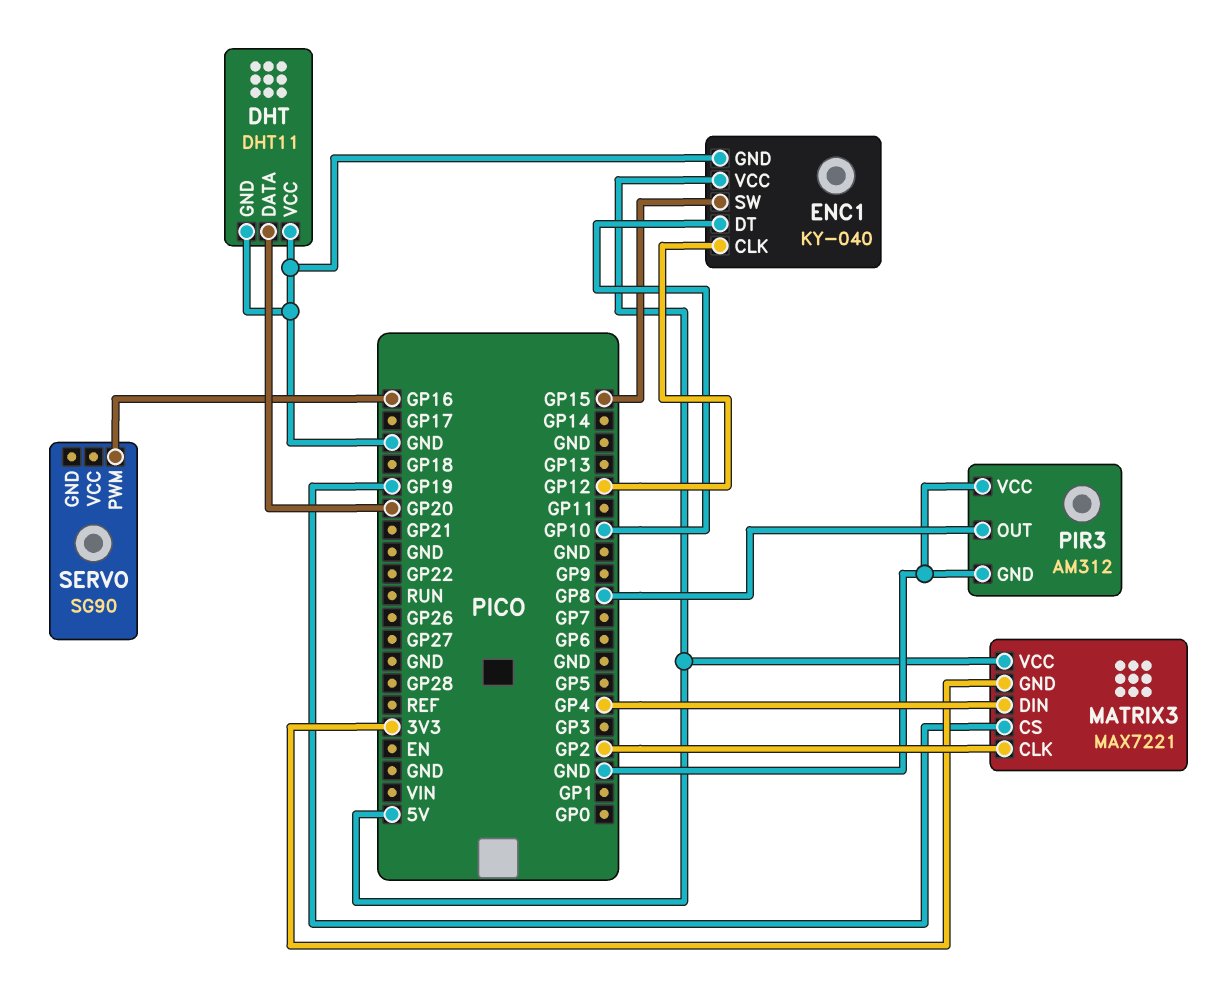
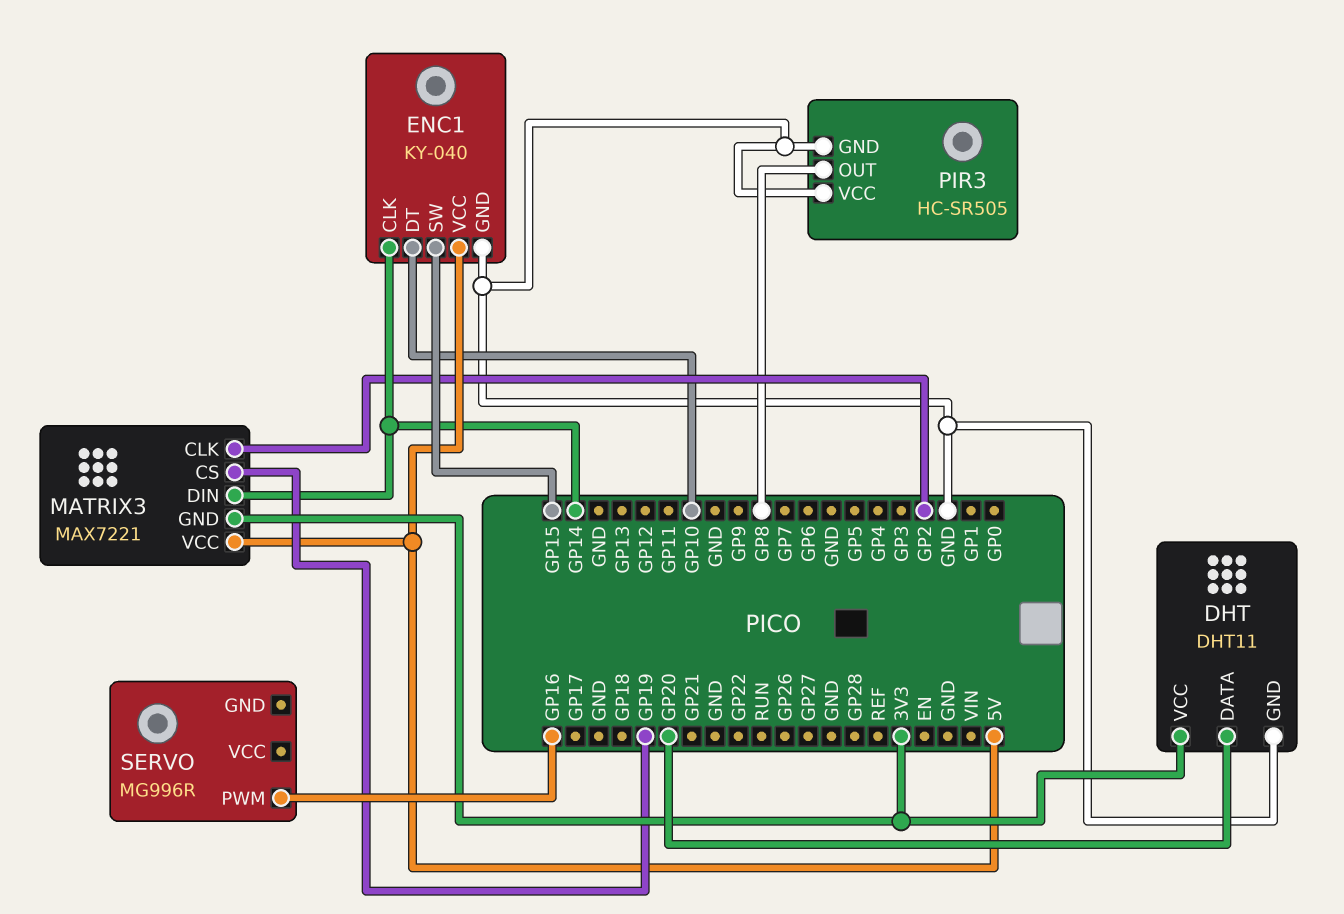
DHT pin VCC: GND -> 3V3
ENC1 pin CLK: GP12 -> GP14
MATRIX3 pin DIN: GP4 -> GP14
PIR3: AM312 -> HC-SR505
SERVO: SG90 -> MG996R

